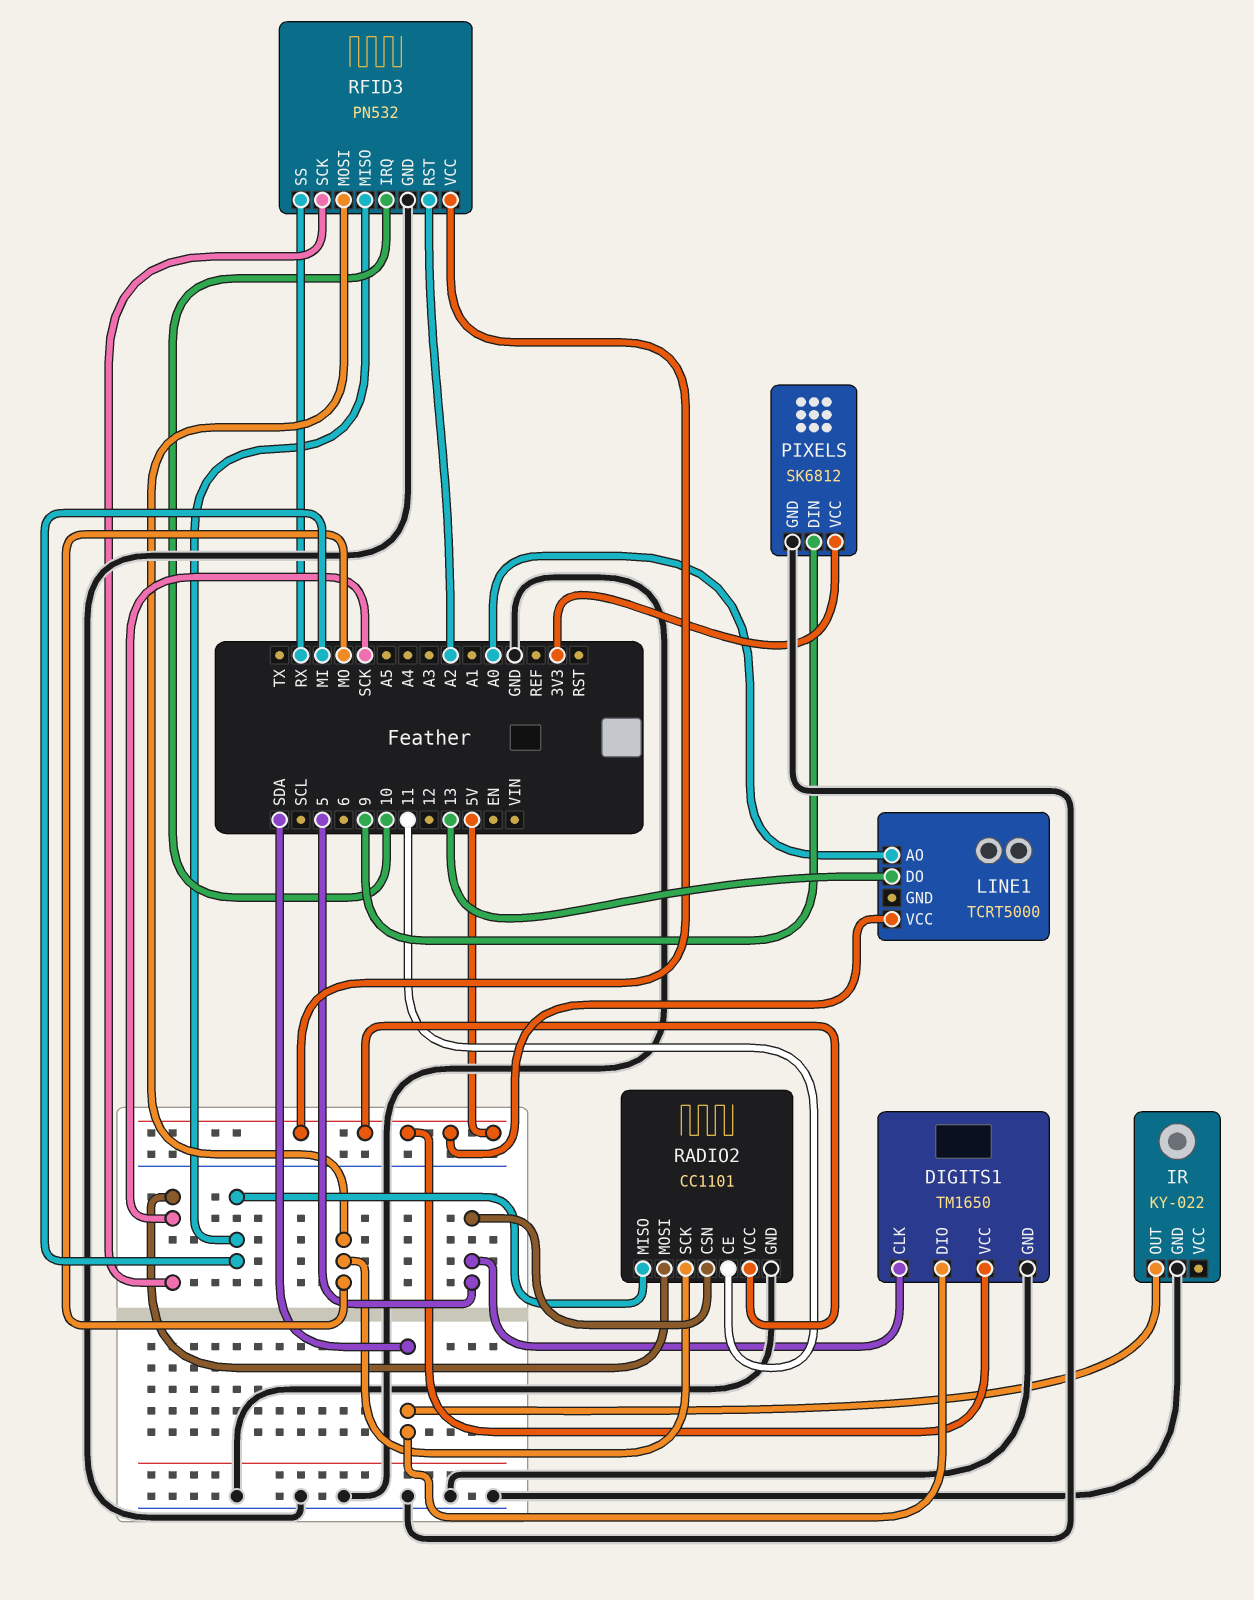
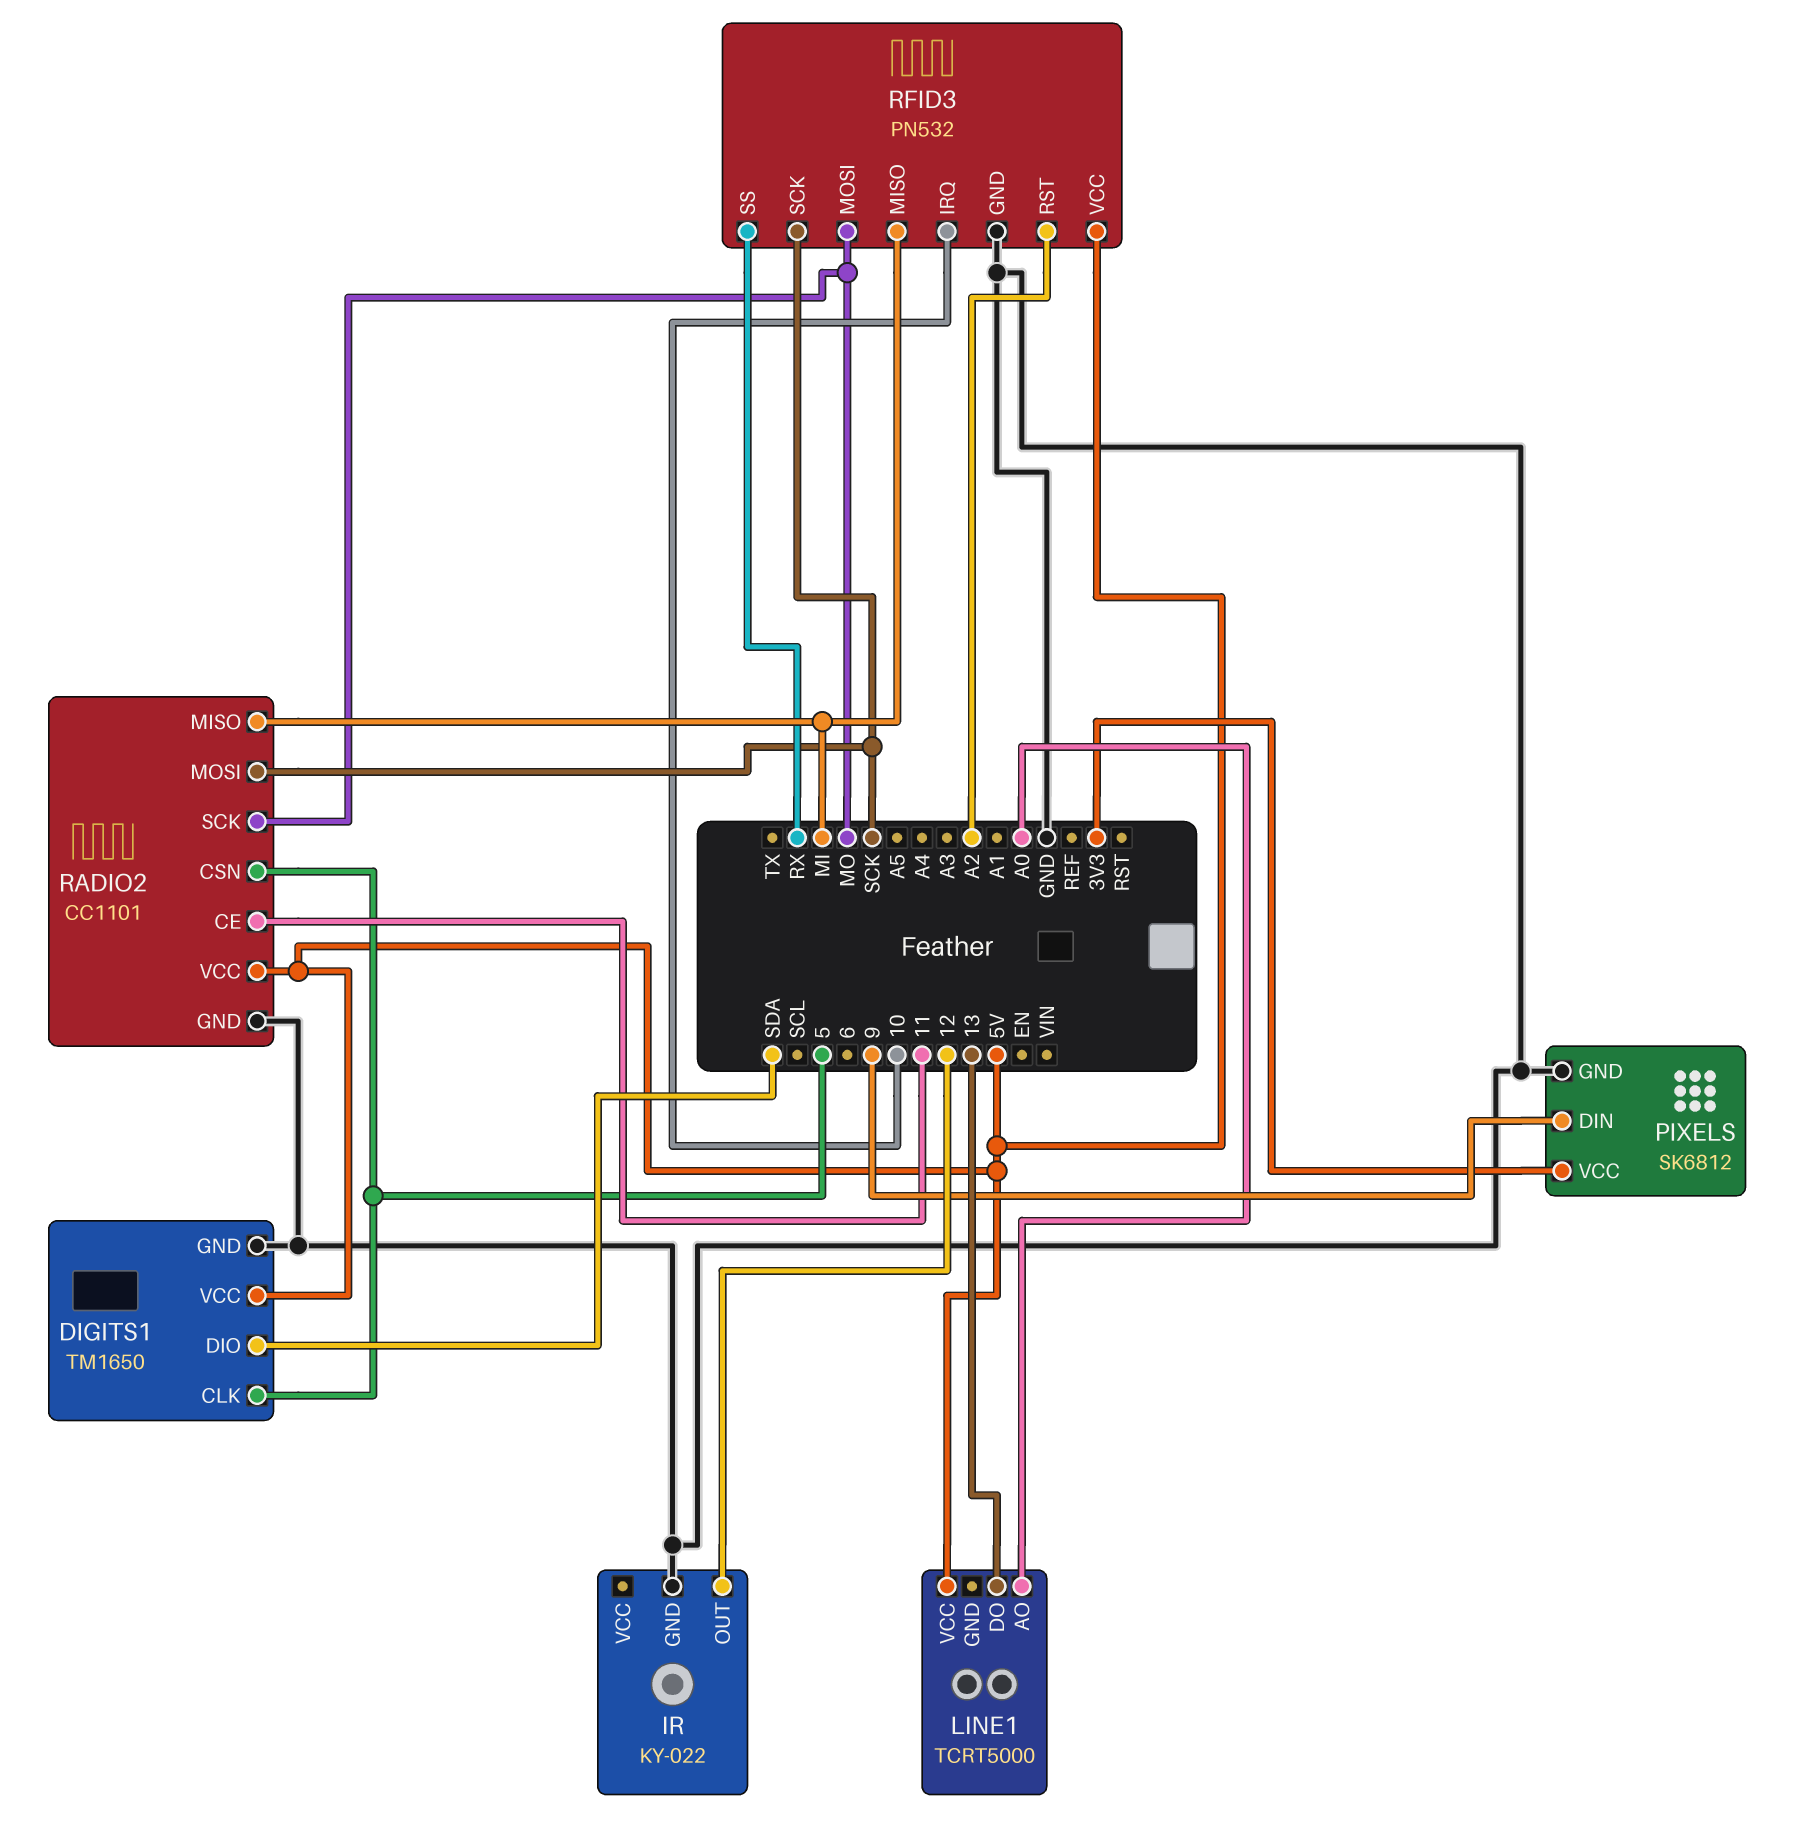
IR pin OUT: SDA -> 12

